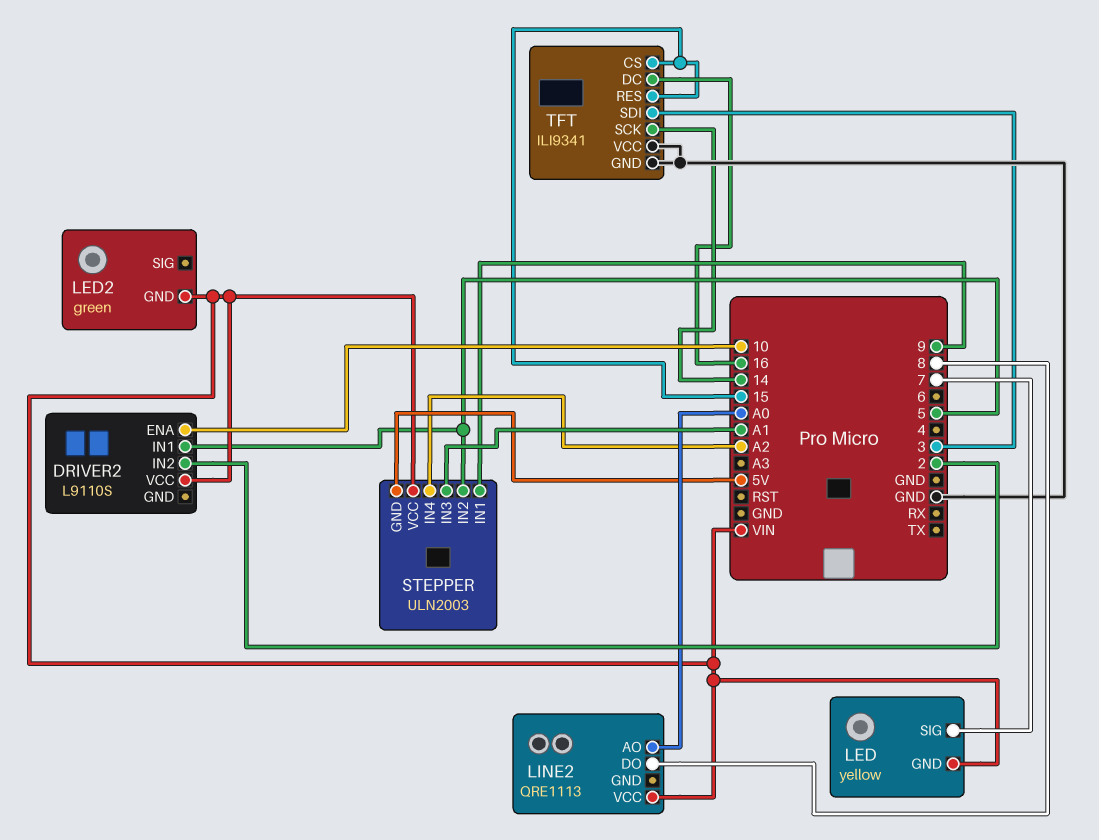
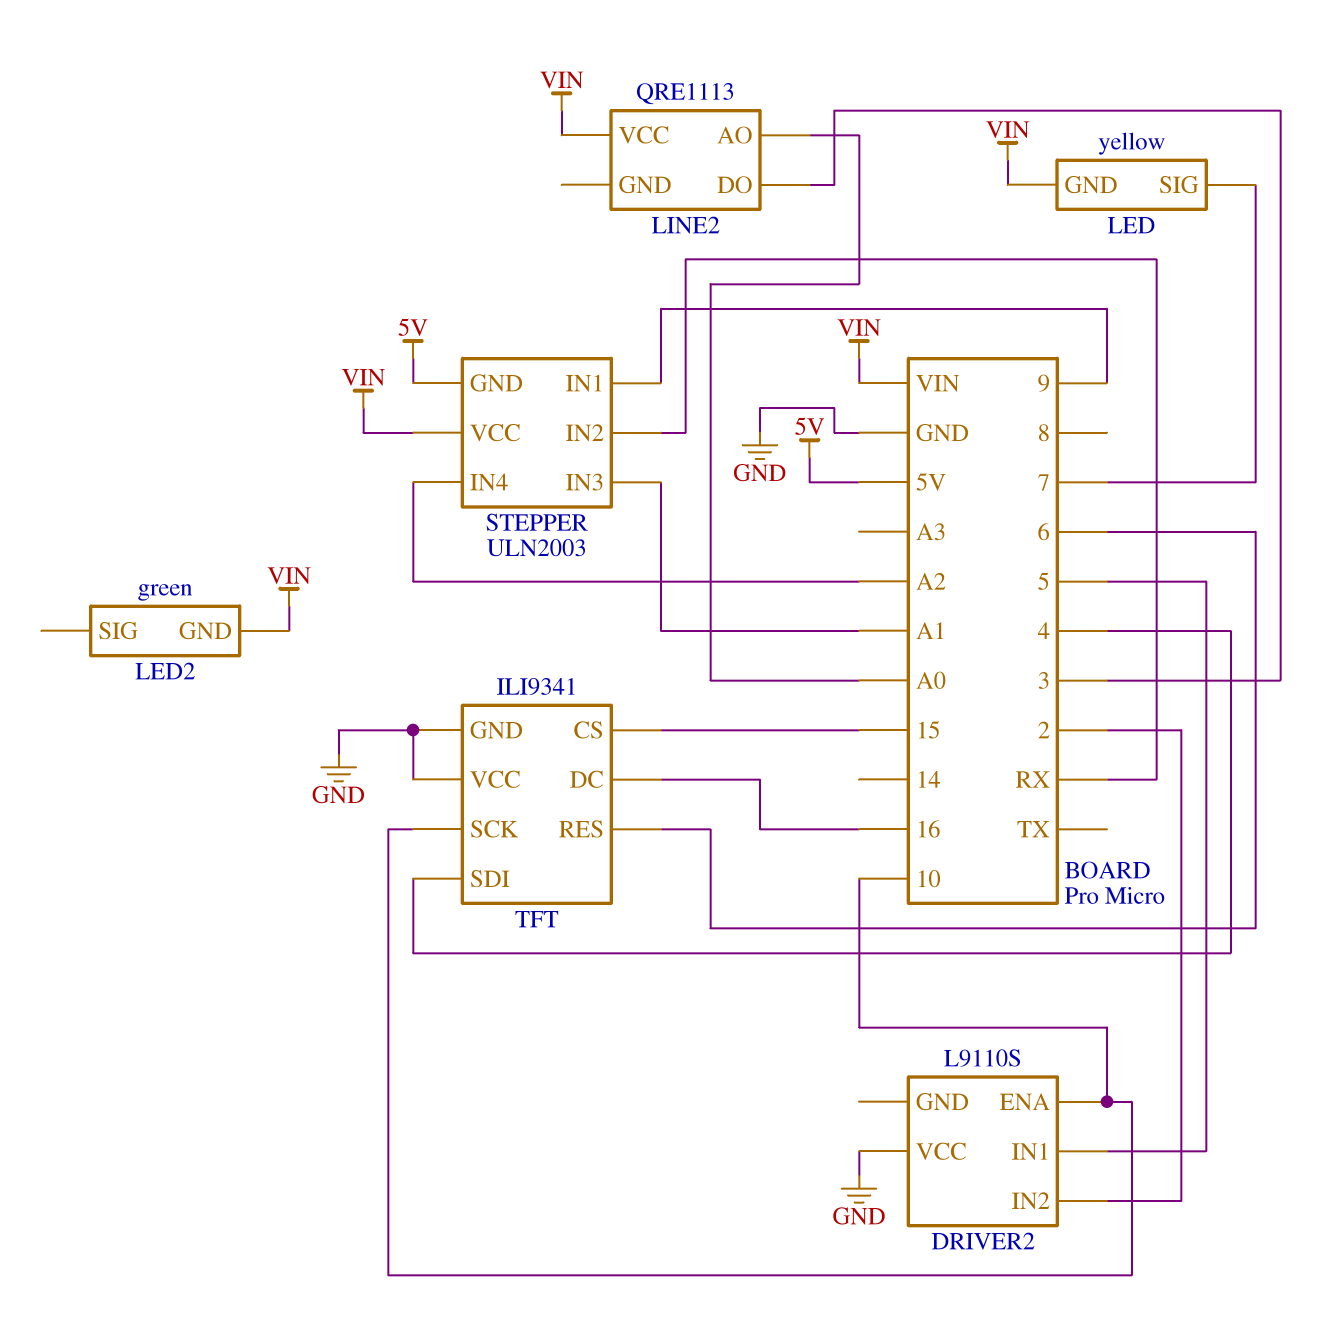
DRIVER2 pin VCC: VIN -> GND
LINE2 pin DO: 8 -> 3
STEPPER pin IN2: 5 -> RX
TFT pin RES: 15 -> 6
TFT pin SCK: 14 -> 10
TFT pin SDI: 3 -> 4

